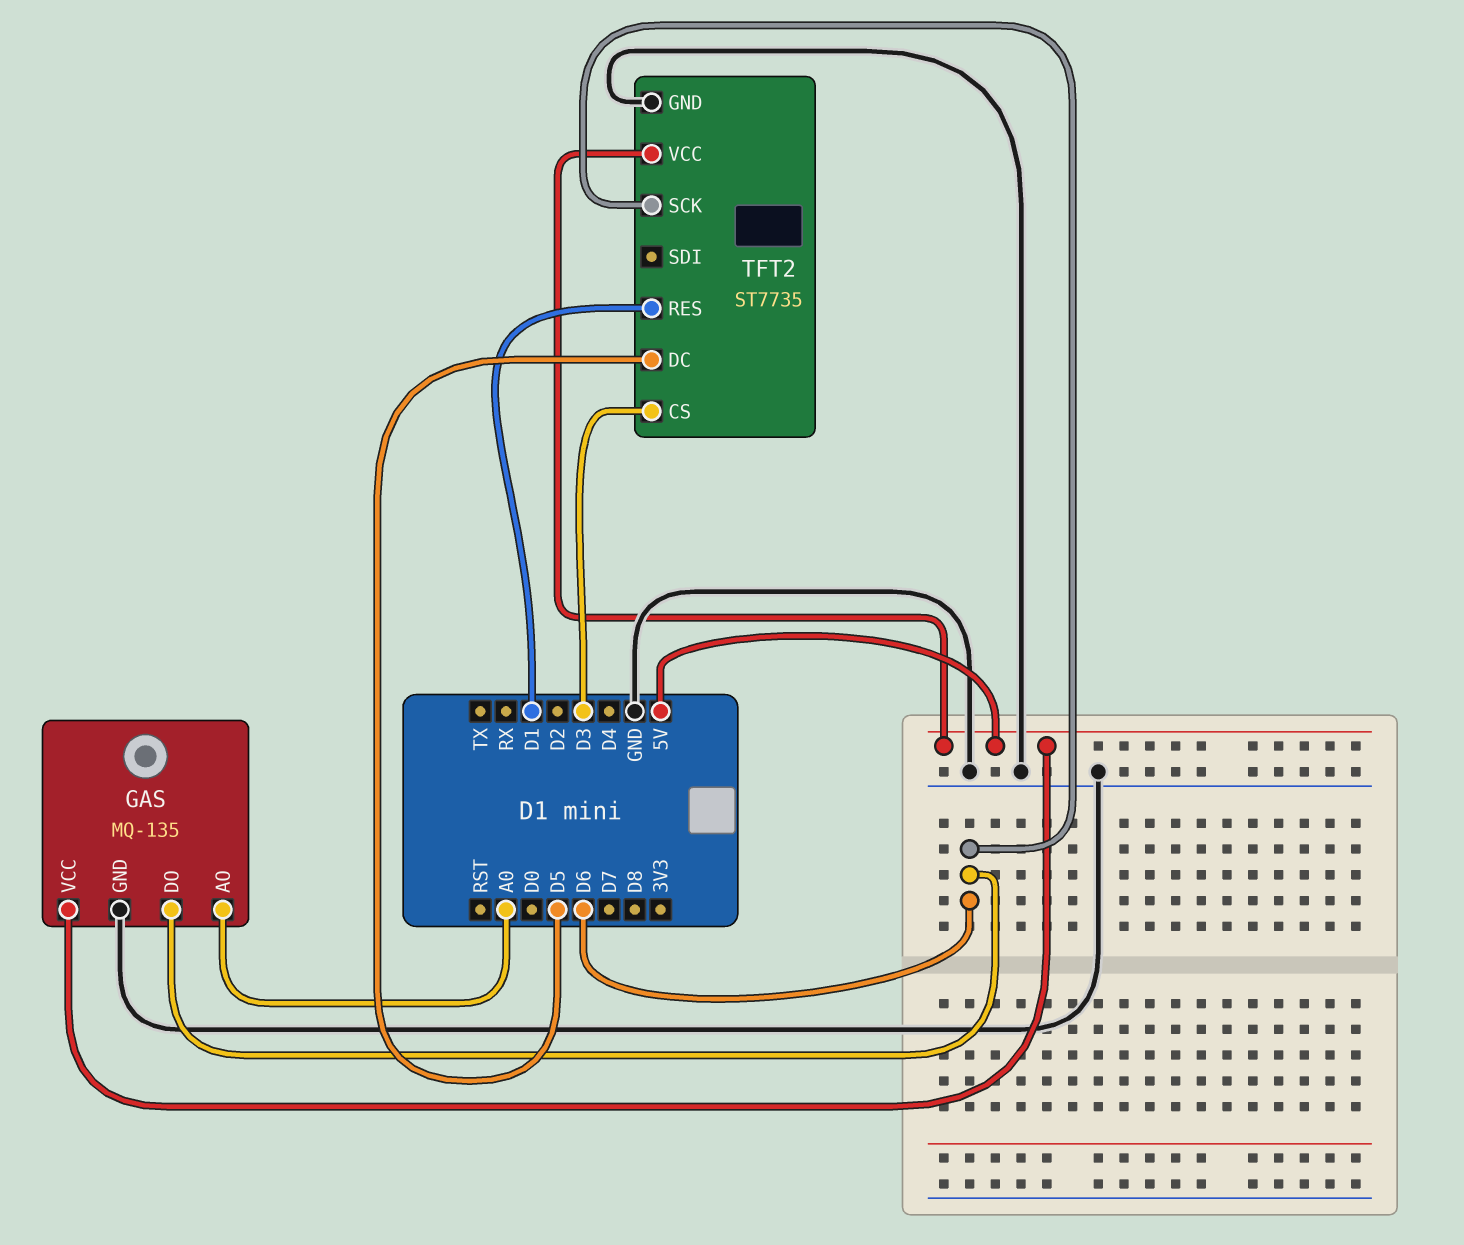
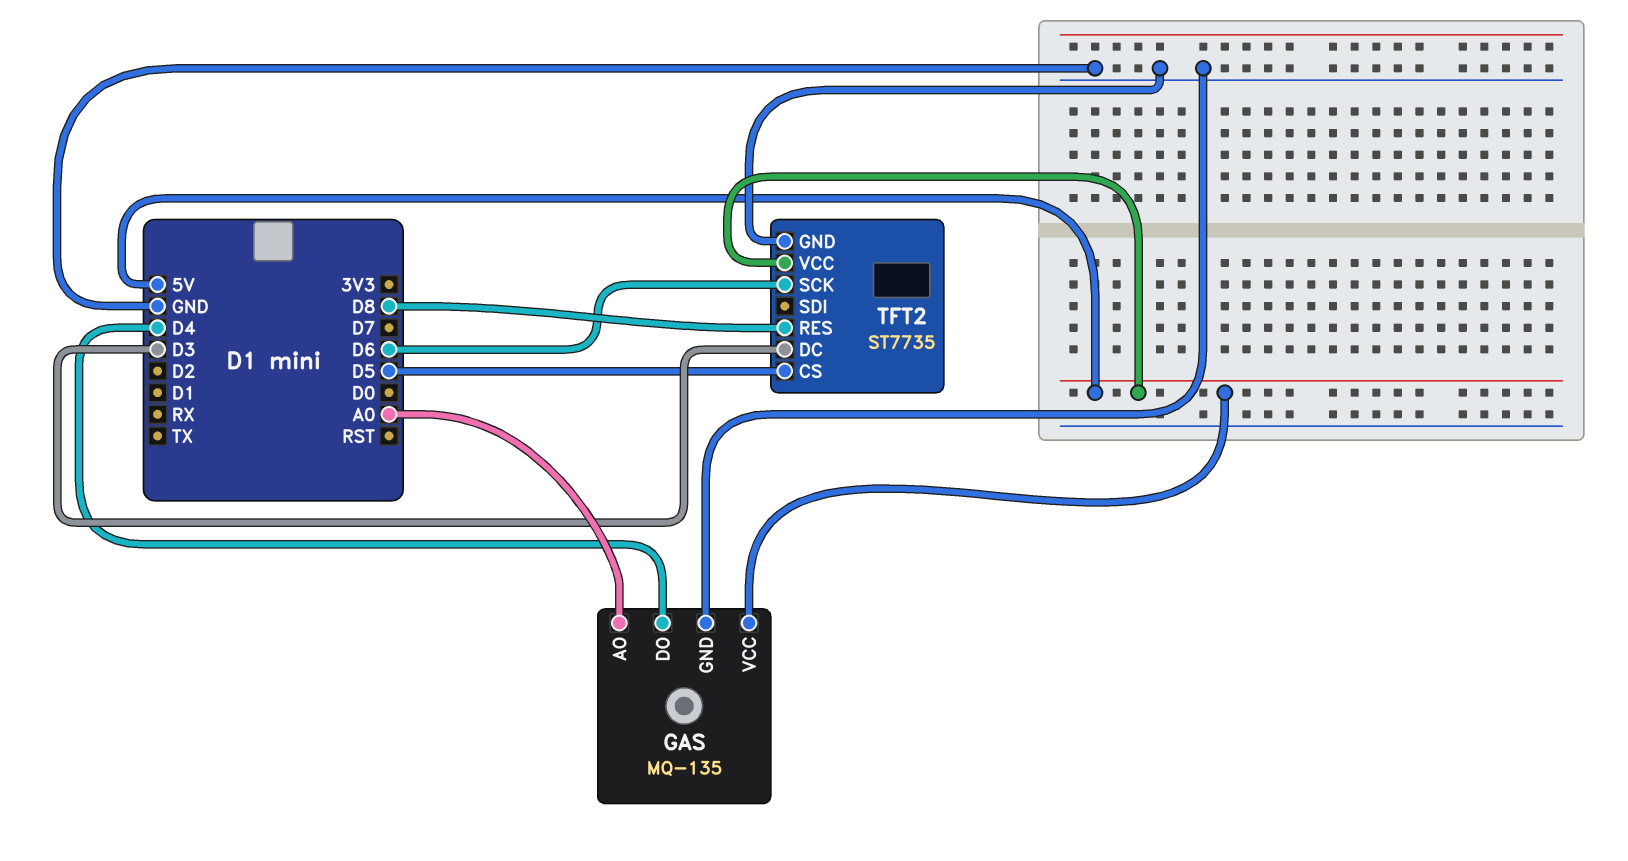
GAS pin DO: D6 -> D4
TFT2 pin CS: D3 -> D5
TFT2 pin DC: D5 -> D3
TFT2 pin RES: D1 -> D8

